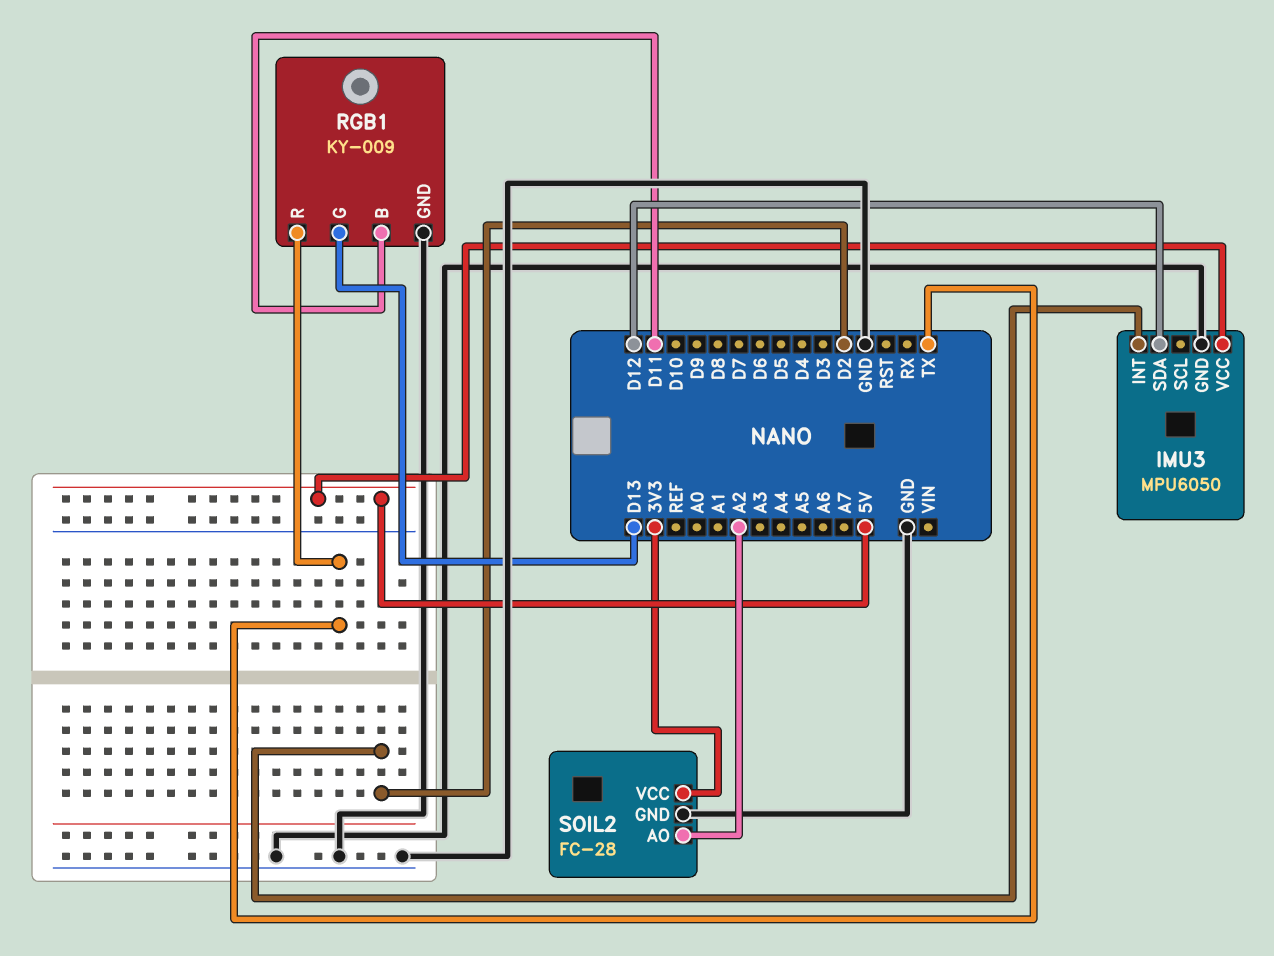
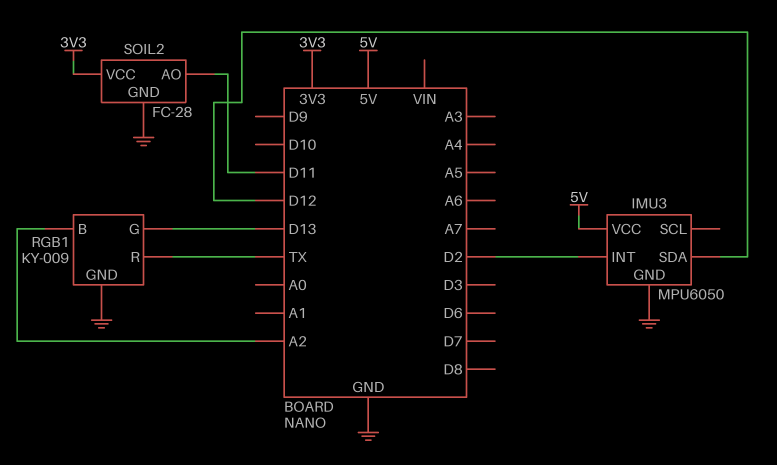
RGB1 pin B: D11 -> A2
SOIL2 pin AO: A2 -> D11

